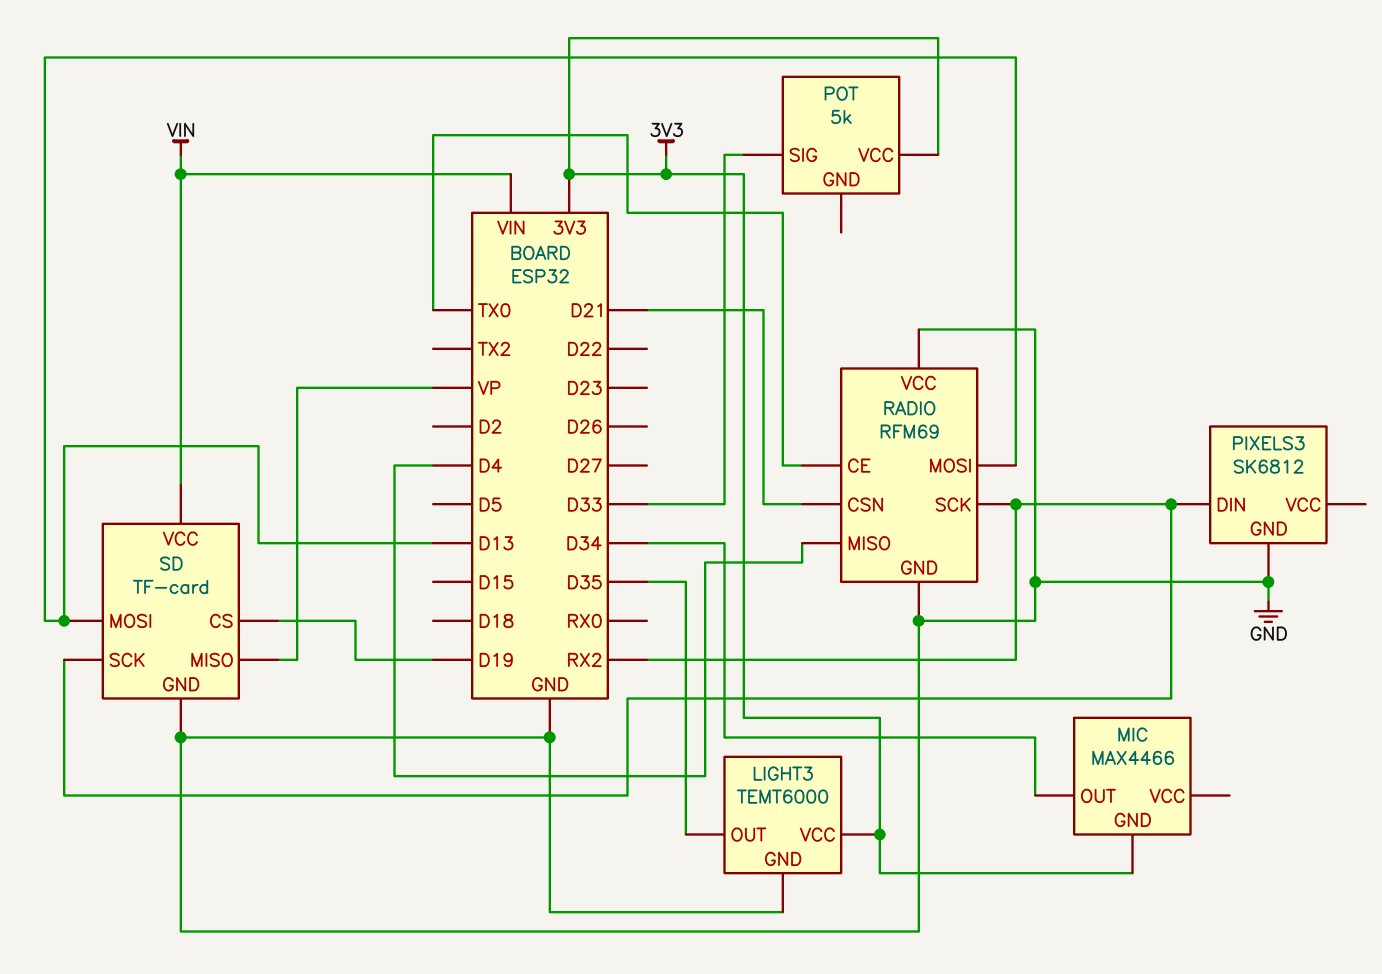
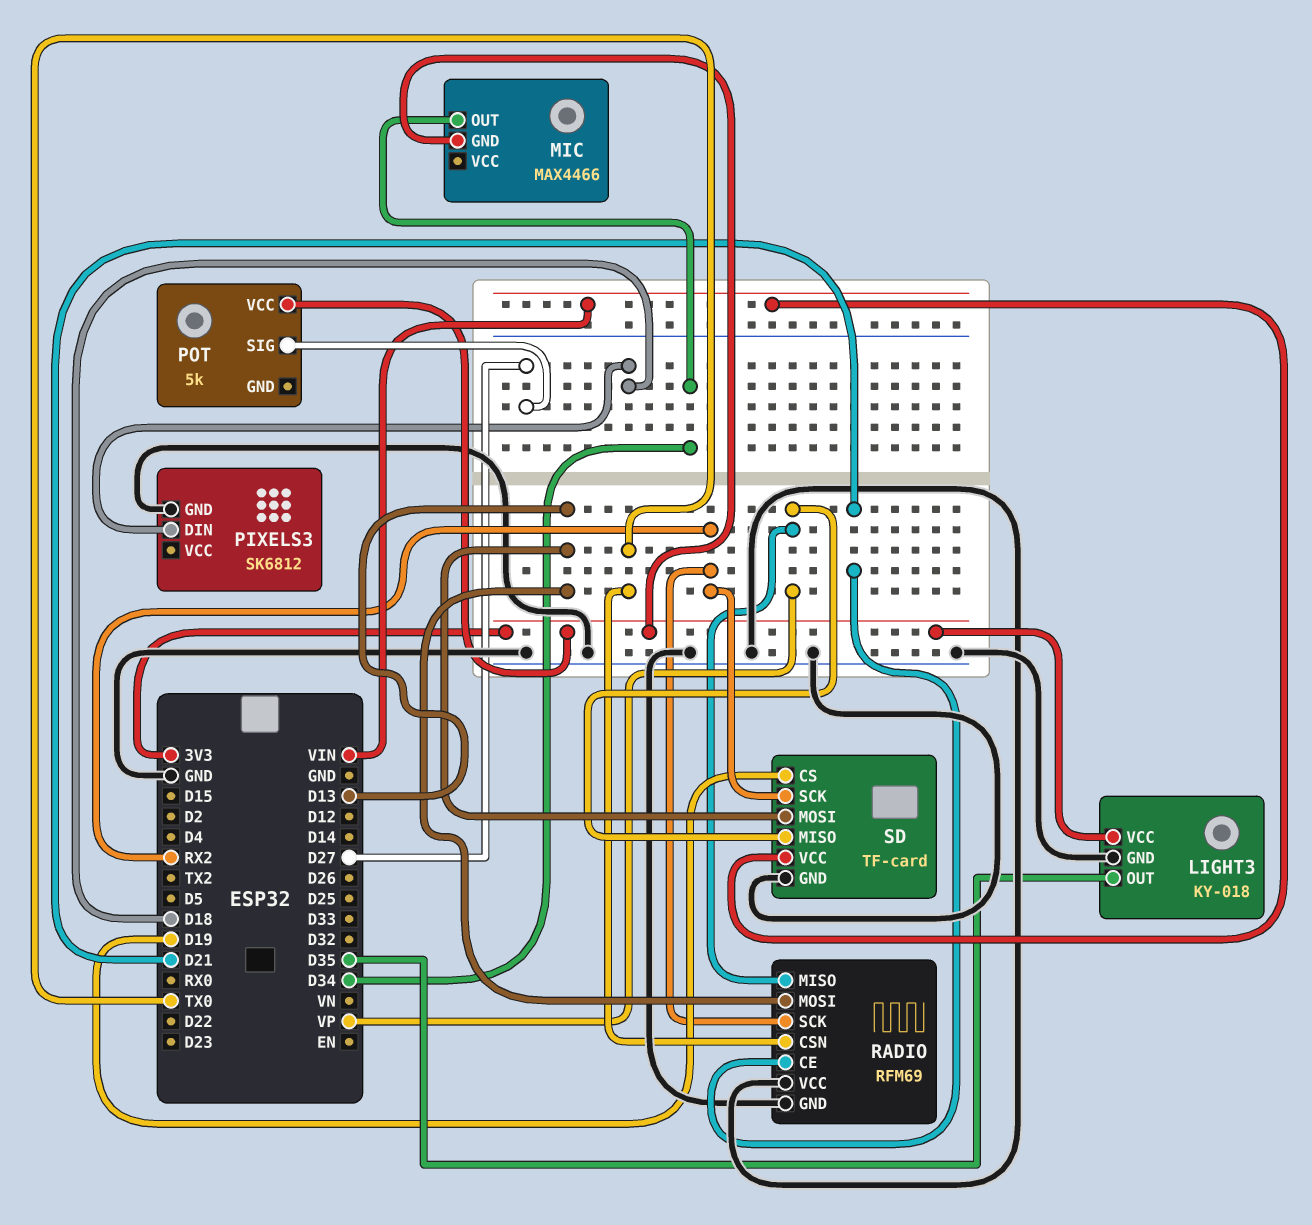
LIGHT3: TEMT6000 -> KY-018
PIXELS3 pin DIN: RX2 -> D18
POT pin SIG: D33 -> D27
RADIO pin CE: TX0 -> D21
RADIO pin CSN: D21 -> TX0
RADIO pin MISO: D4 -> VP

